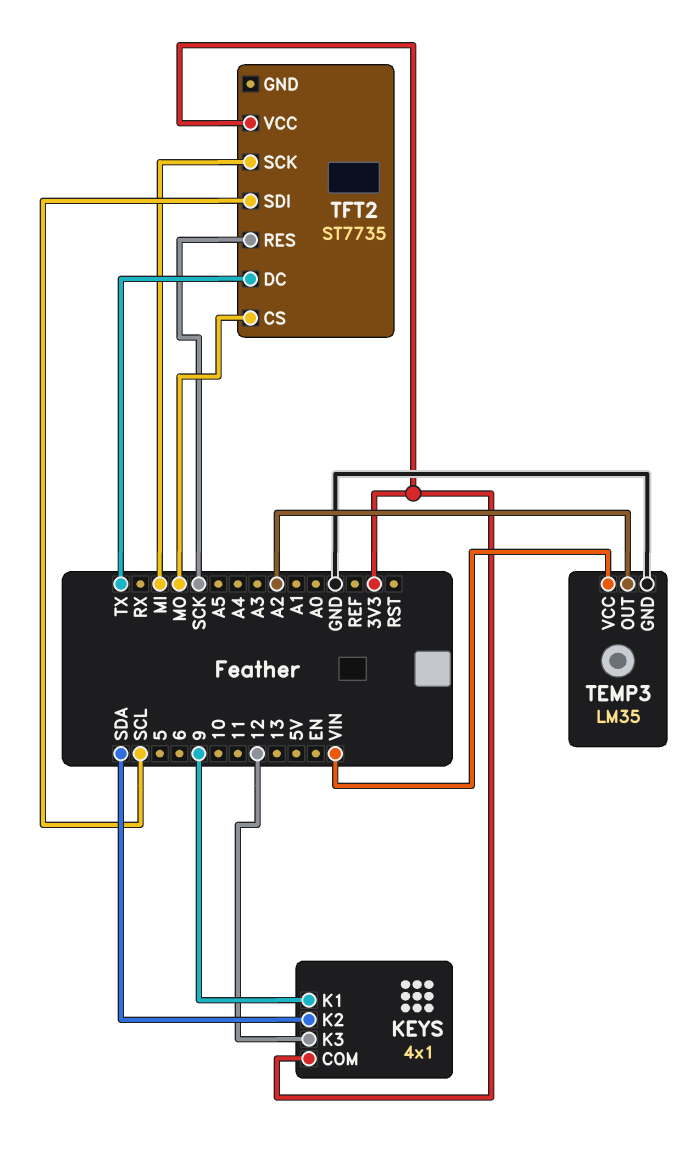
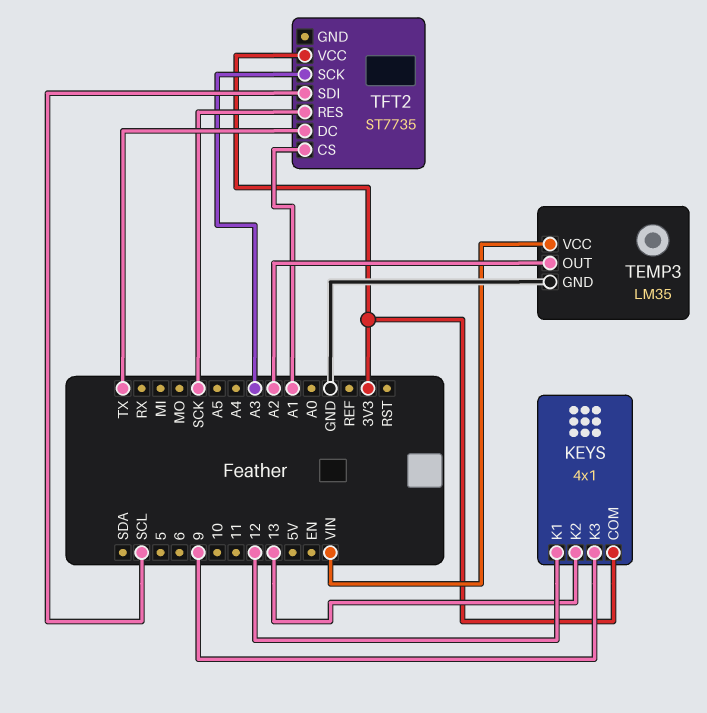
KEYS pin K1: 9 -> 12
KEYS pin K2: SDA -> 13
KEYS pin K3: 12 -> 9
TFT2 pin CS: MO -> A1
TFT2 pin SCK: MI -> A3

